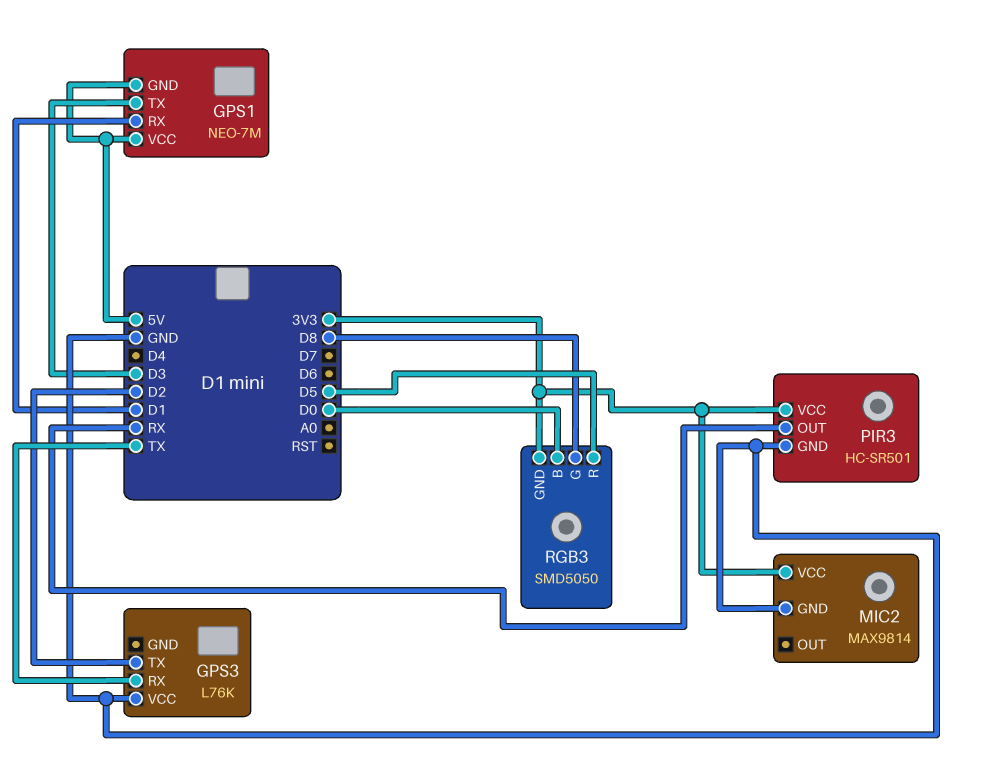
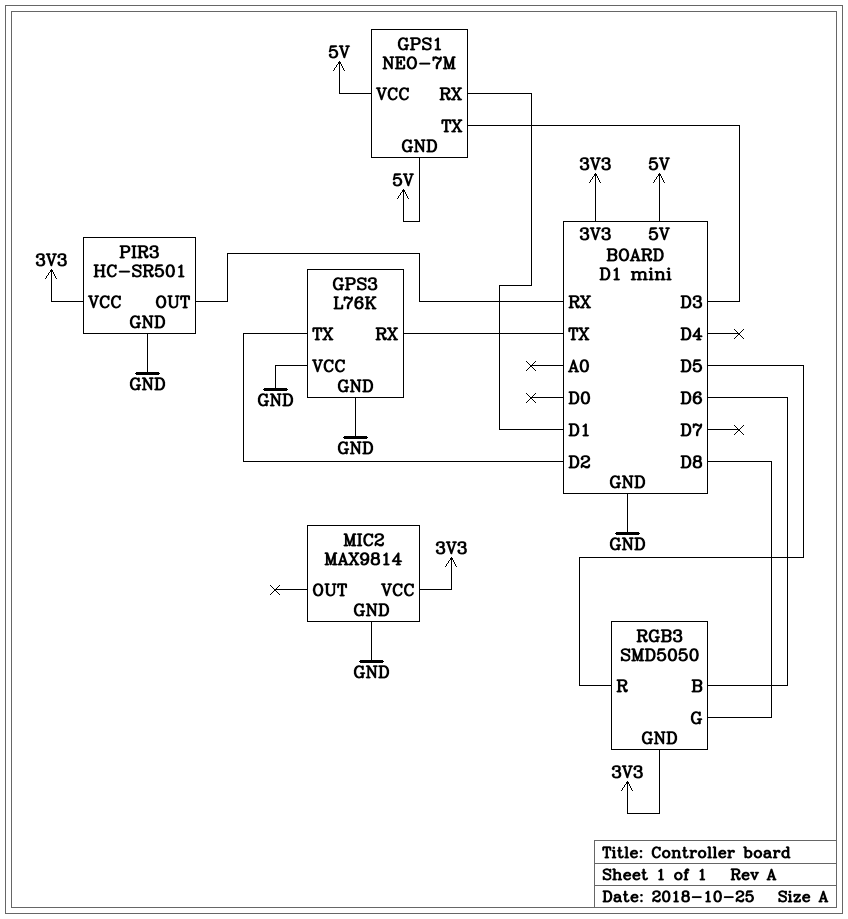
GPS3 pin GND: none -> GND
RGB3 pin B: D0 -> D6

